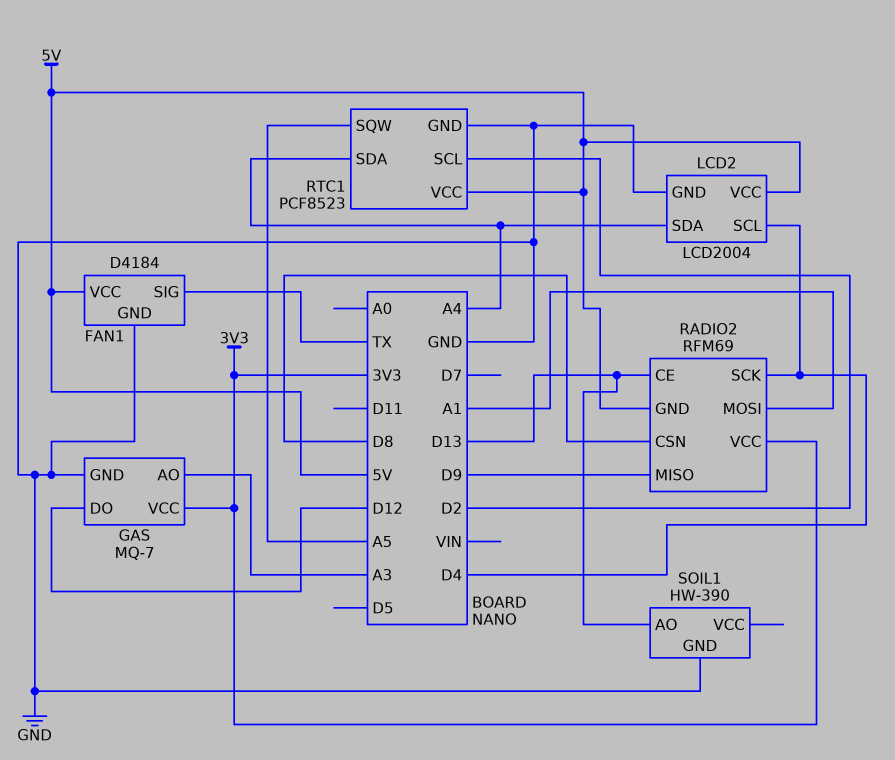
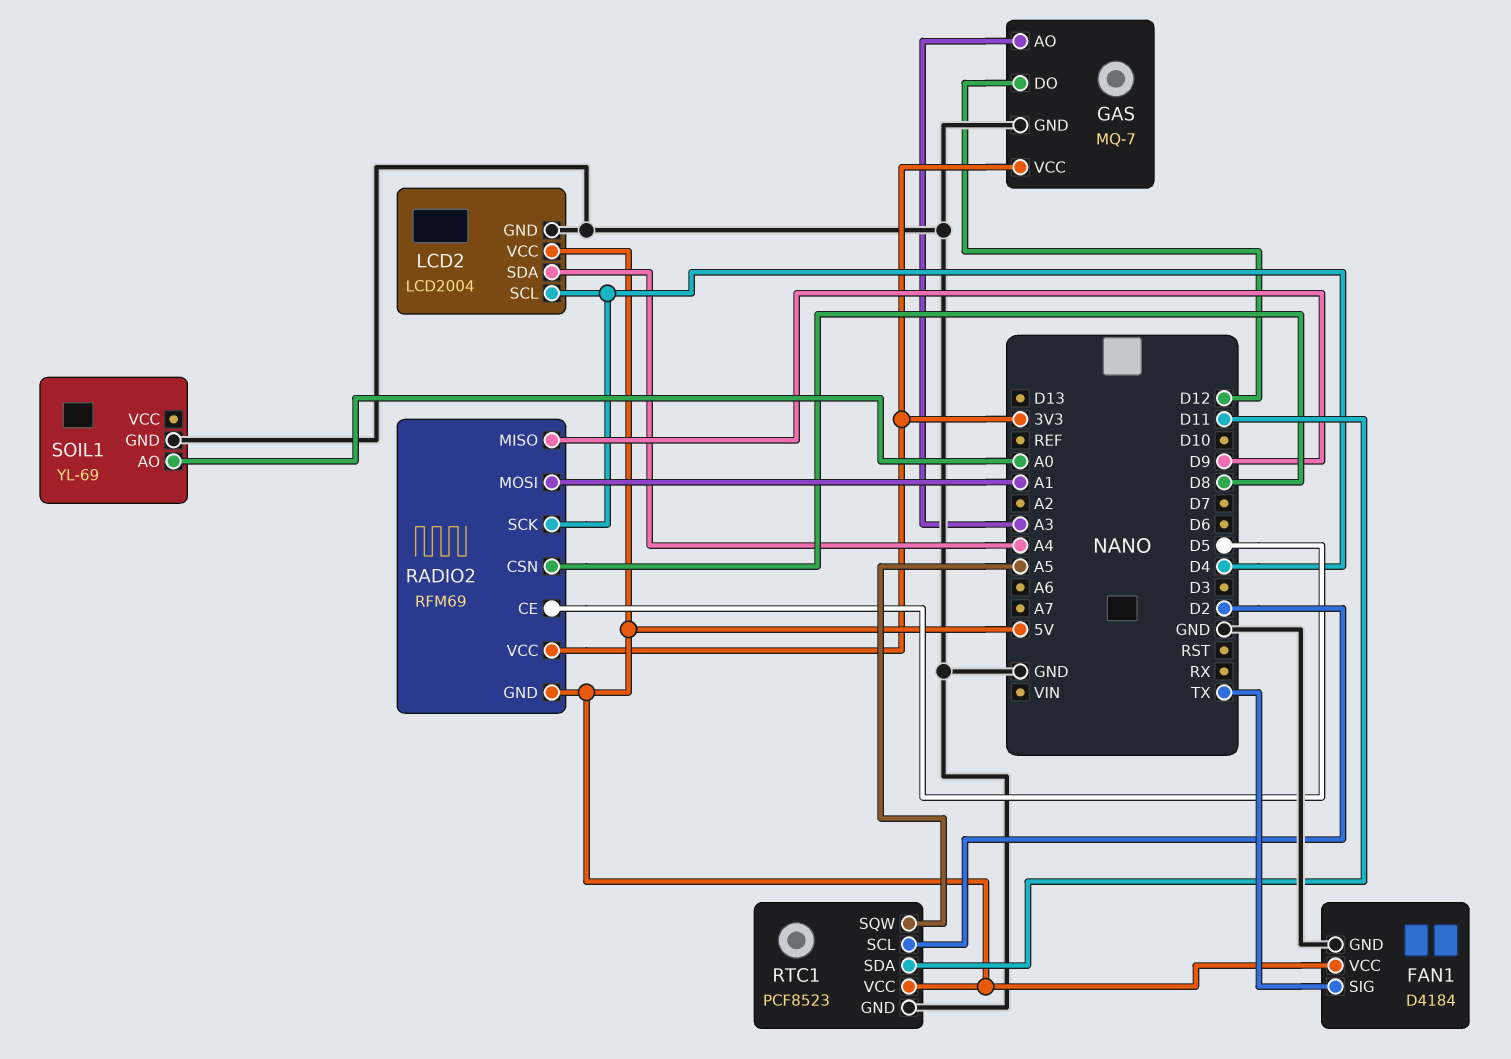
RADIO2 pin CE: D13 -> D5
RTC1 pin SDA: A4 -> D11
SOIL1: HW-390 -> YL-69
SOIL1 pin AO: D13 -> A0

